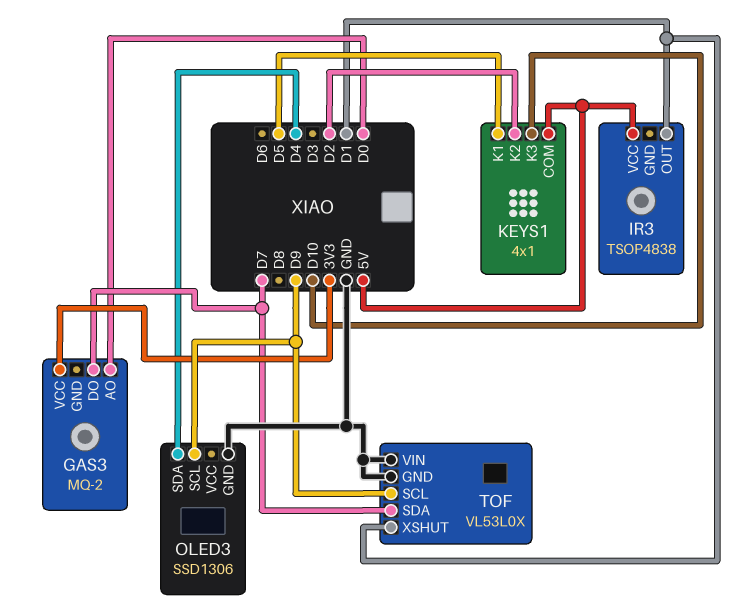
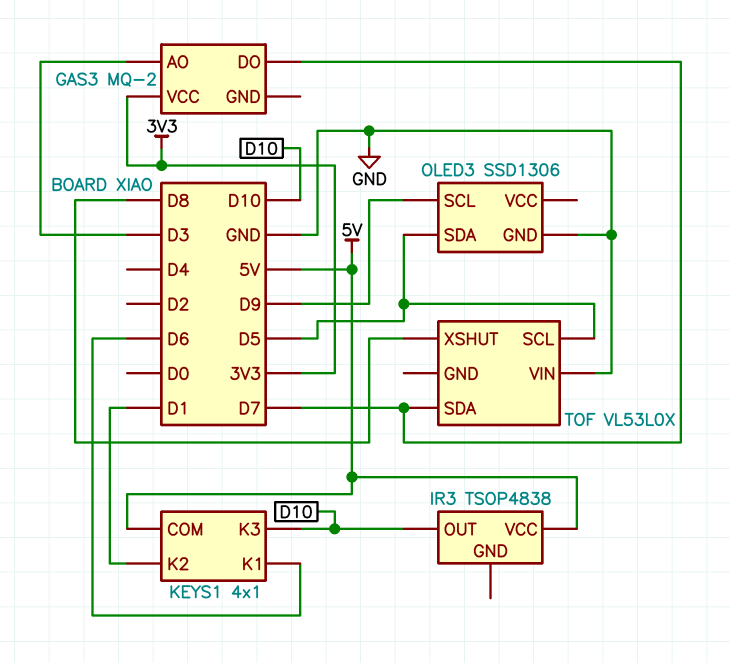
GAS3 pin AO: D0 -> D3
IR3 pin OUT: D1 -> D10
KEYS1 pin K1: D5 -> D6
KEYS1 pin K2: D2 -> D1
OLED3 pin SDA: D4 -> D5
TOF pin GND: GND -> none
TOF pin SCL: D9 -> D5
TOF pin XSHUT: D1 -> D8

